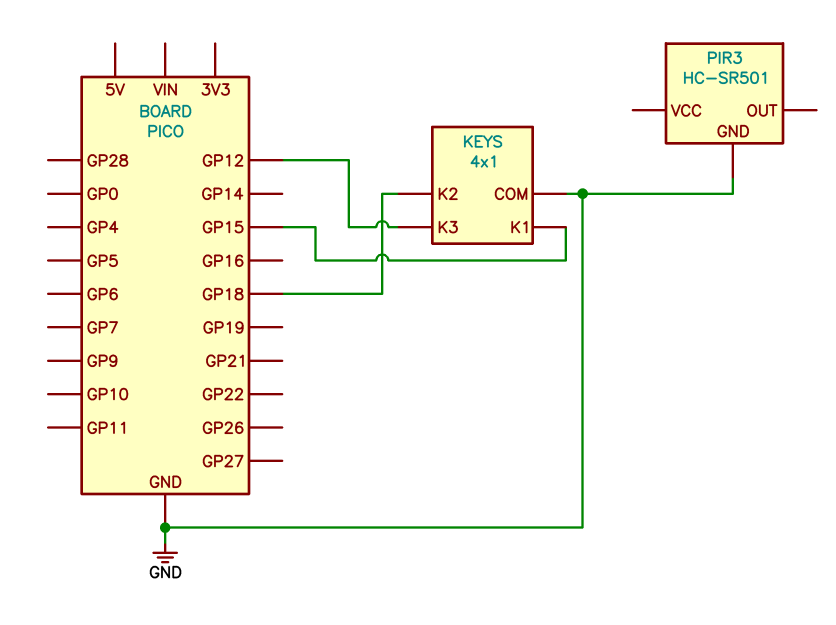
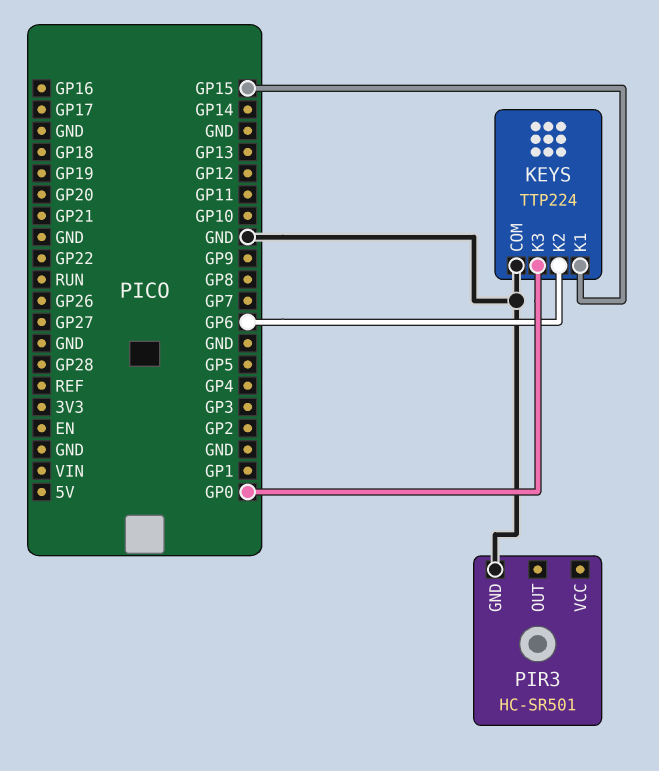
KEYS: 4x1 -> TTP224
KEYS pin K2: GP18 -> GP6
KEYS pin K3: GP12 -> GP0

